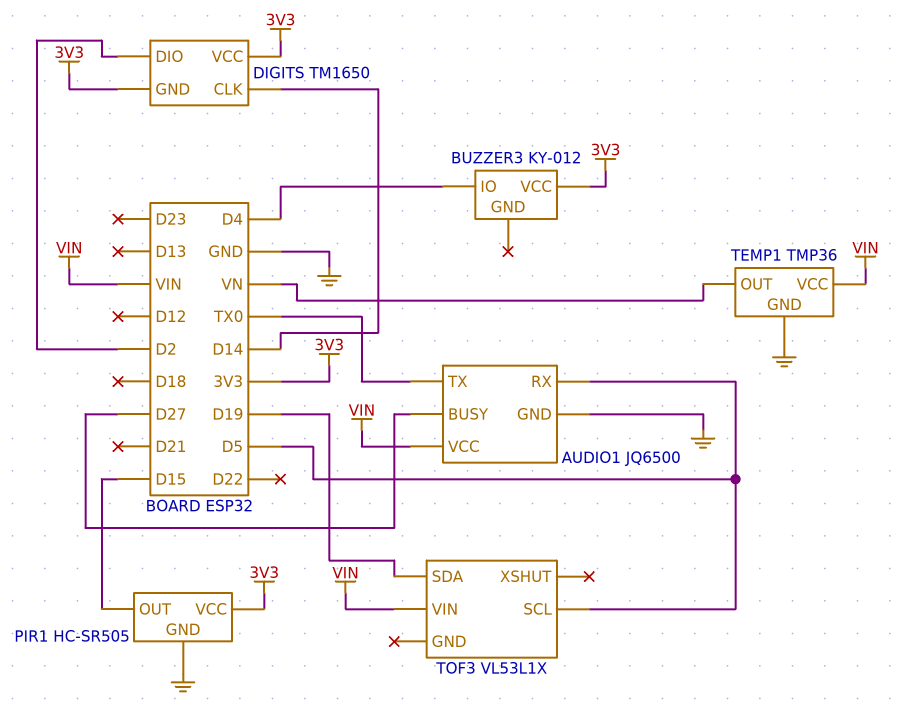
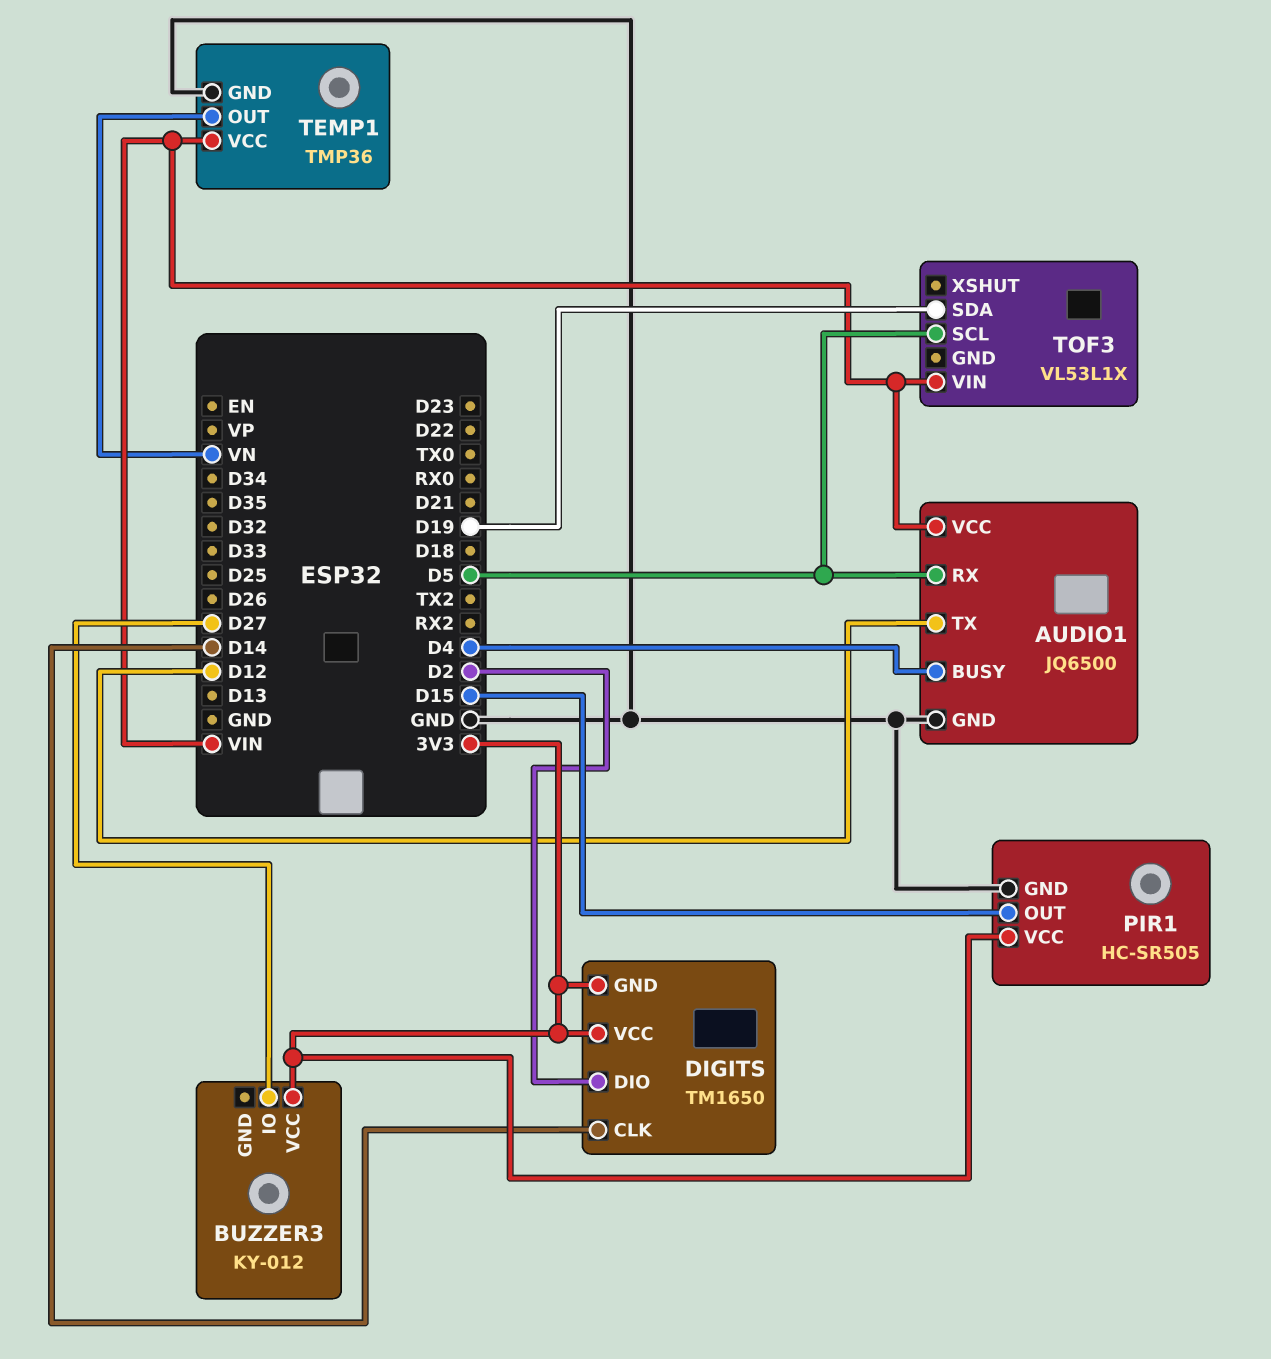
AUDIO1 pin BUSY: D27 -> D4
AUDIO1 pin TX: TX0 -> D12
BUZZER3 pin IO: D4 -> D27

